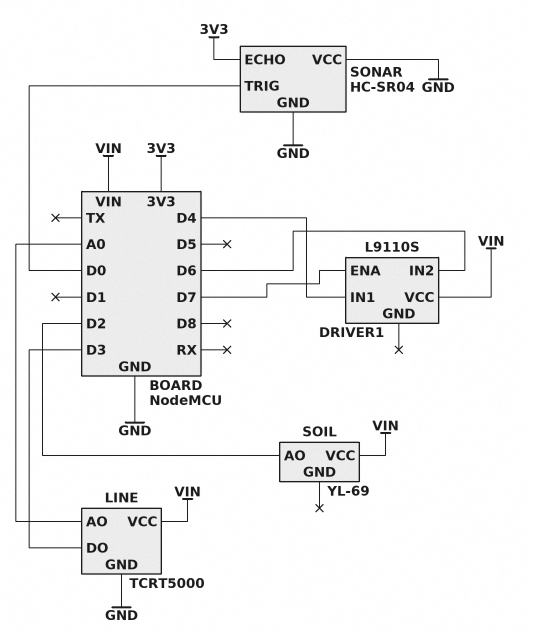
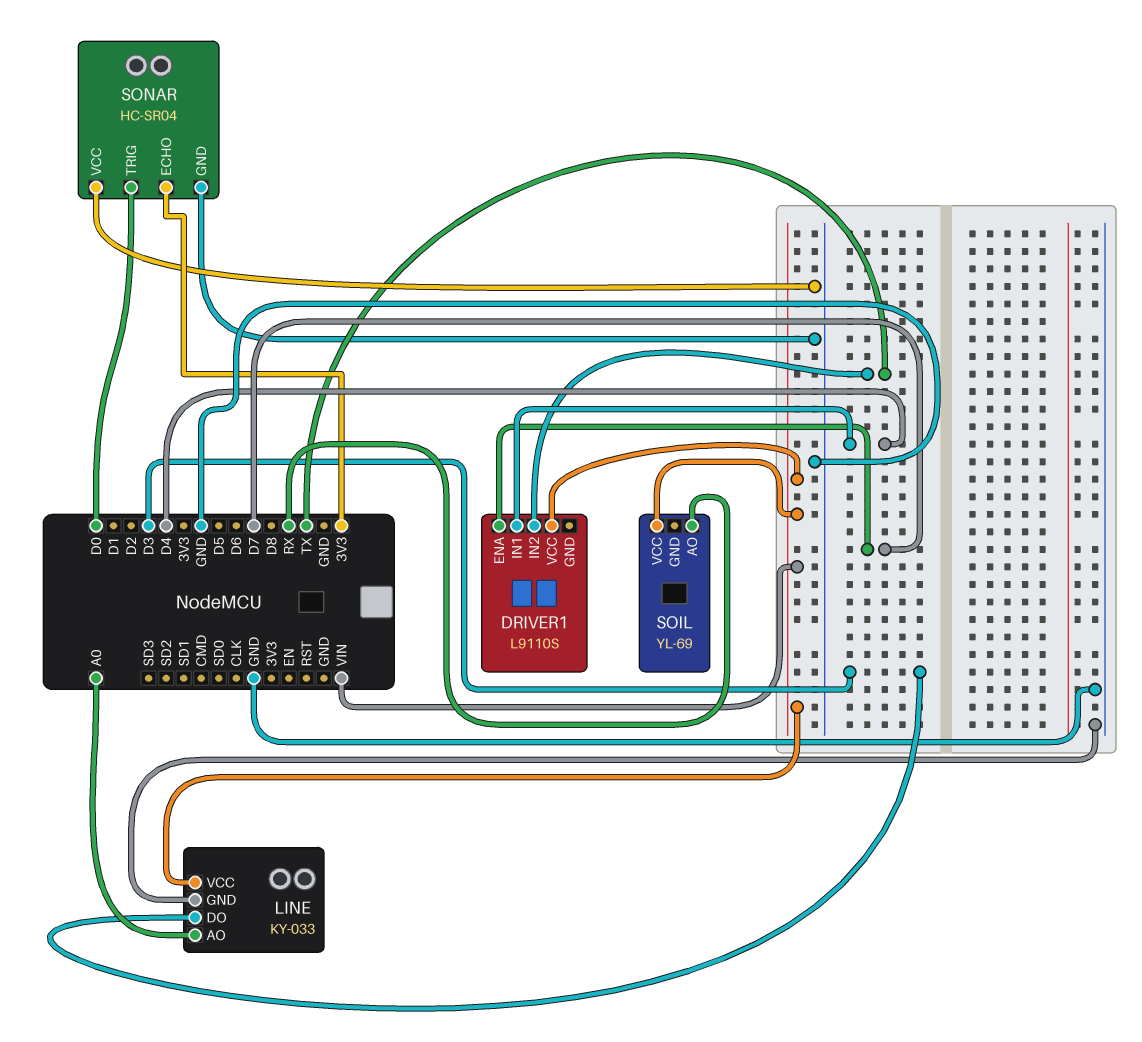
DRIVER1 pin IN2: D6 -> TX
LINE: TCRT5000 -> KY-033
SOIL pin AO: D2 -> RX

